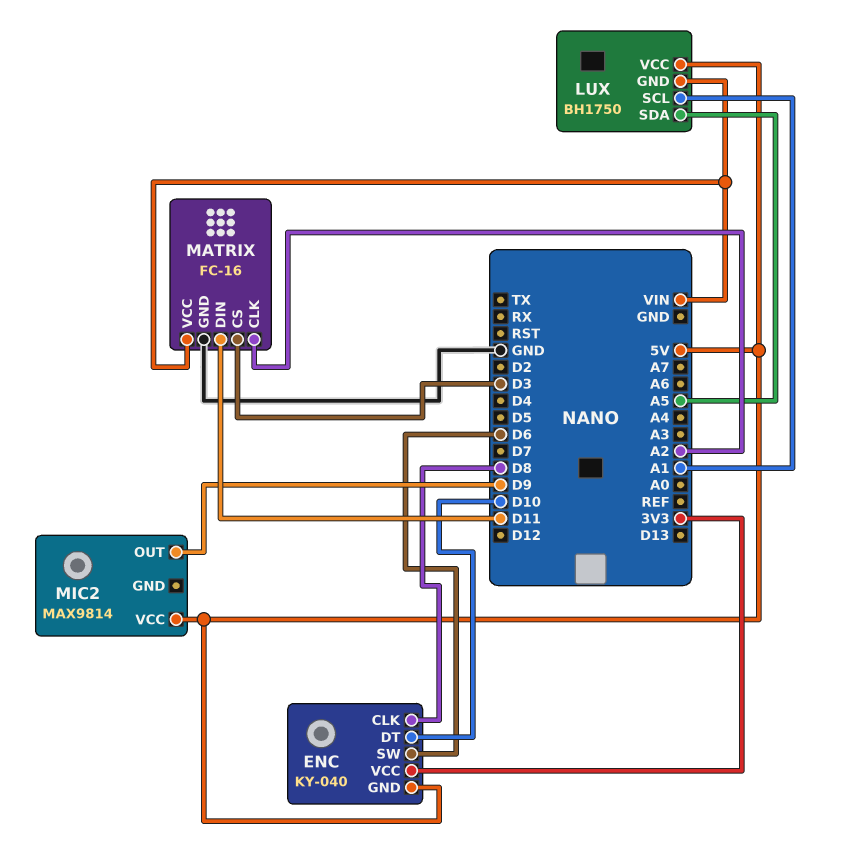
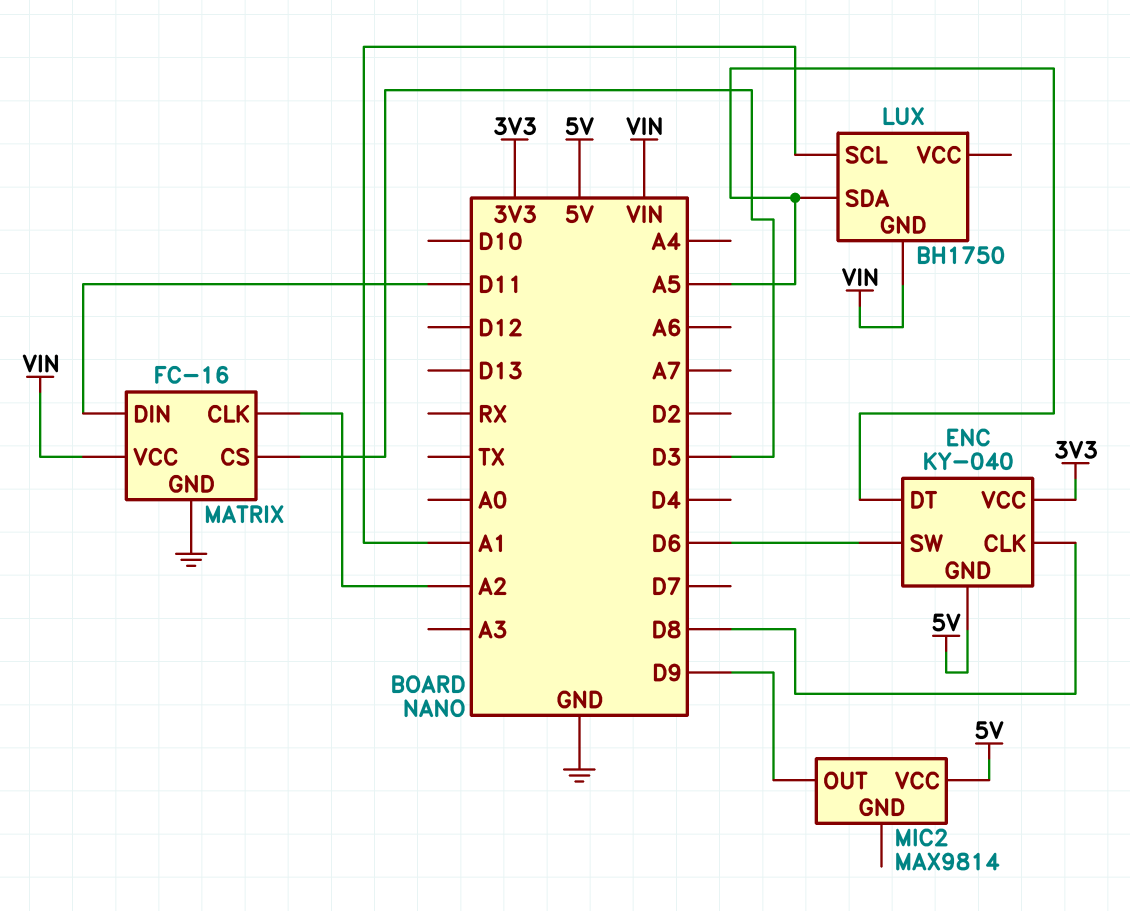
ENC pin DT: D10 -> A5
LUX pin VCC: 5V -> none

